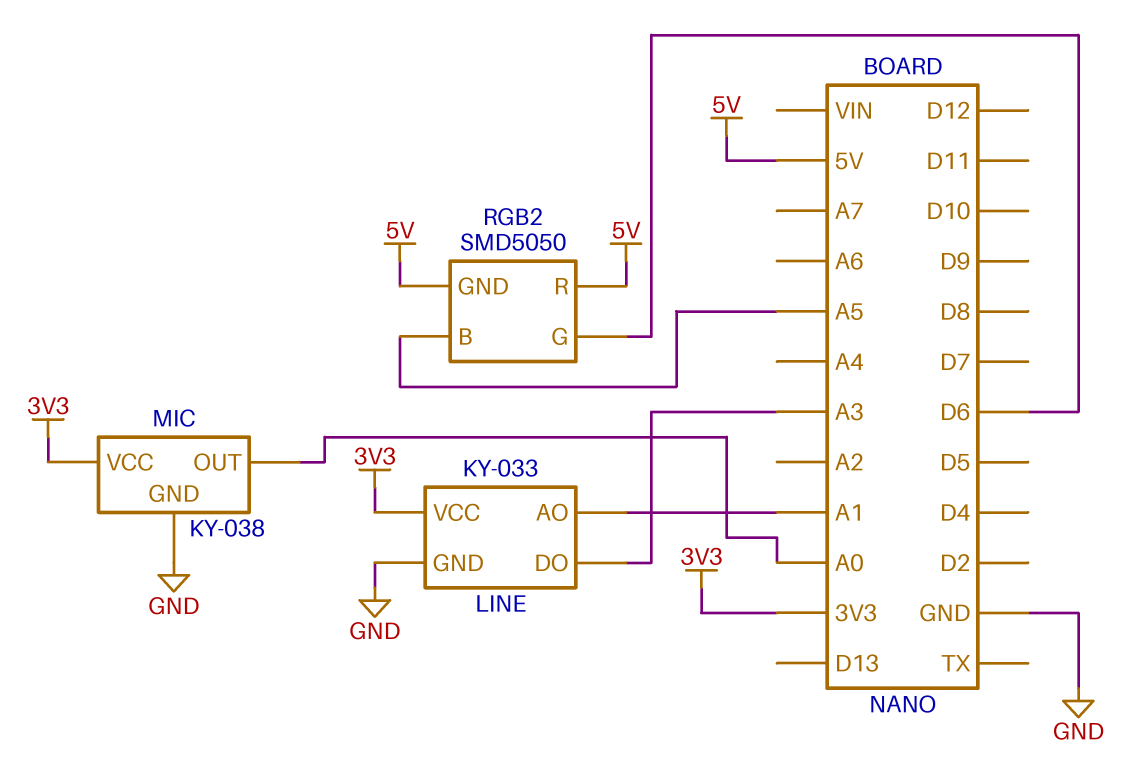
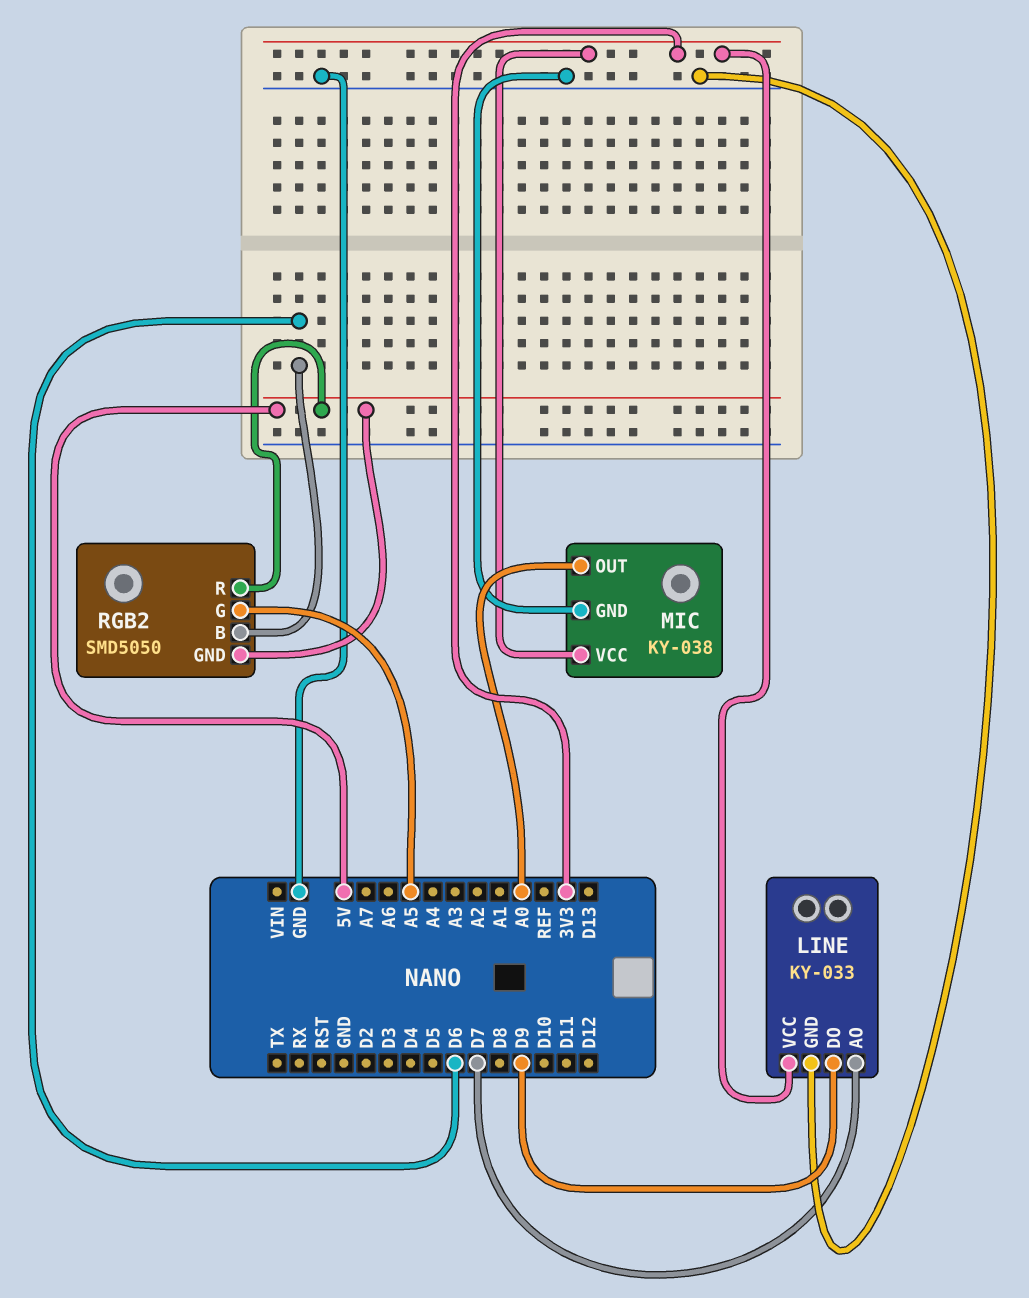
LINE pin AO: A1 -> D7
LINE pin DO: A3 -> D9
RGB2 pin B: A5 -> D6
RGB2 pin G: D6 -> A5

